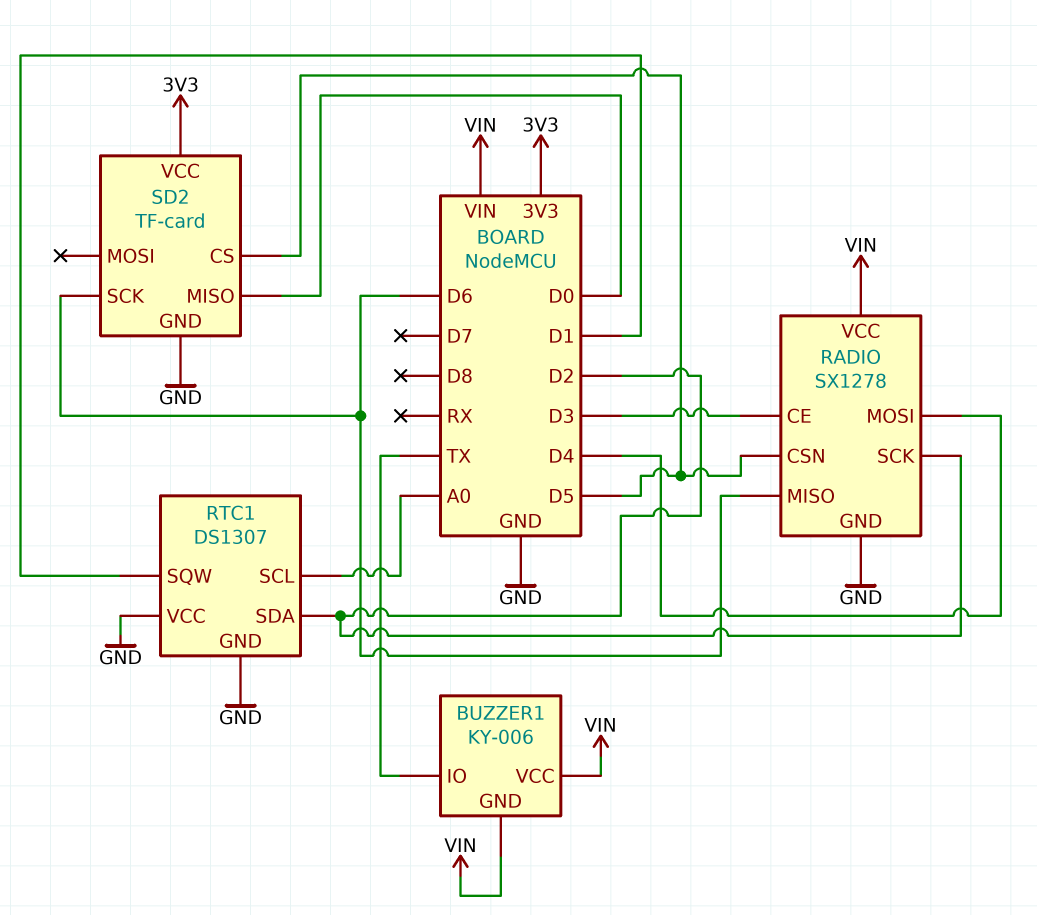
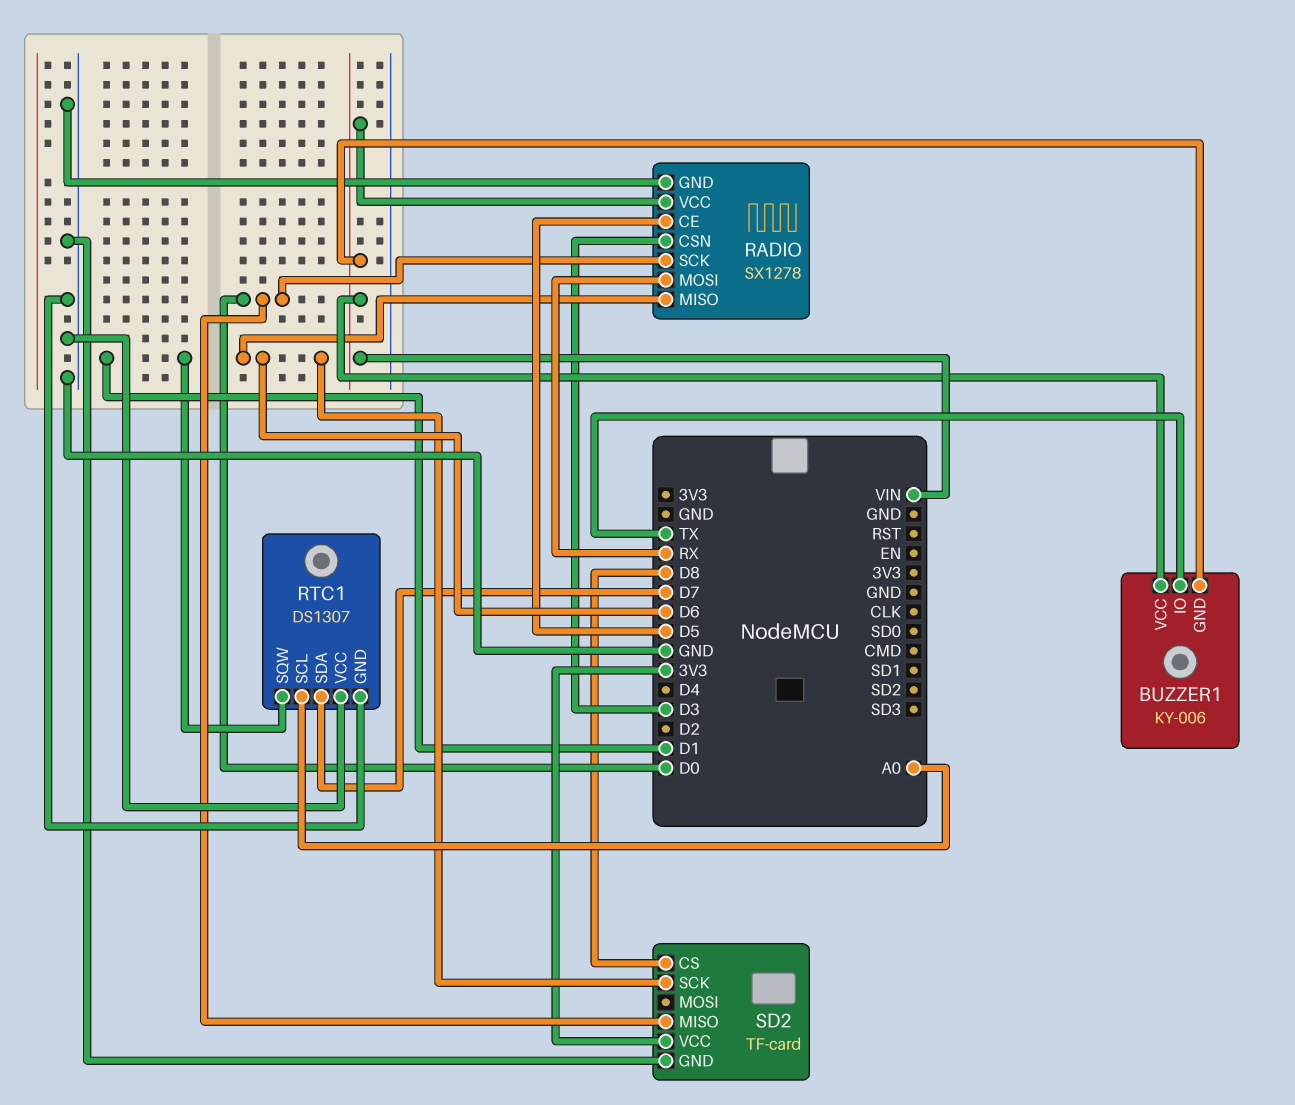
RADIO pin CE: D3 -> D5
RADIO pin CSN: D5 -> D3
RADIO pin MOSI: D4 -> RX
RADIO pin SCK: D2 -> D0
RTC1 pin SDA: D2 -> D7
SD2 pin CS: D5 -> D8

